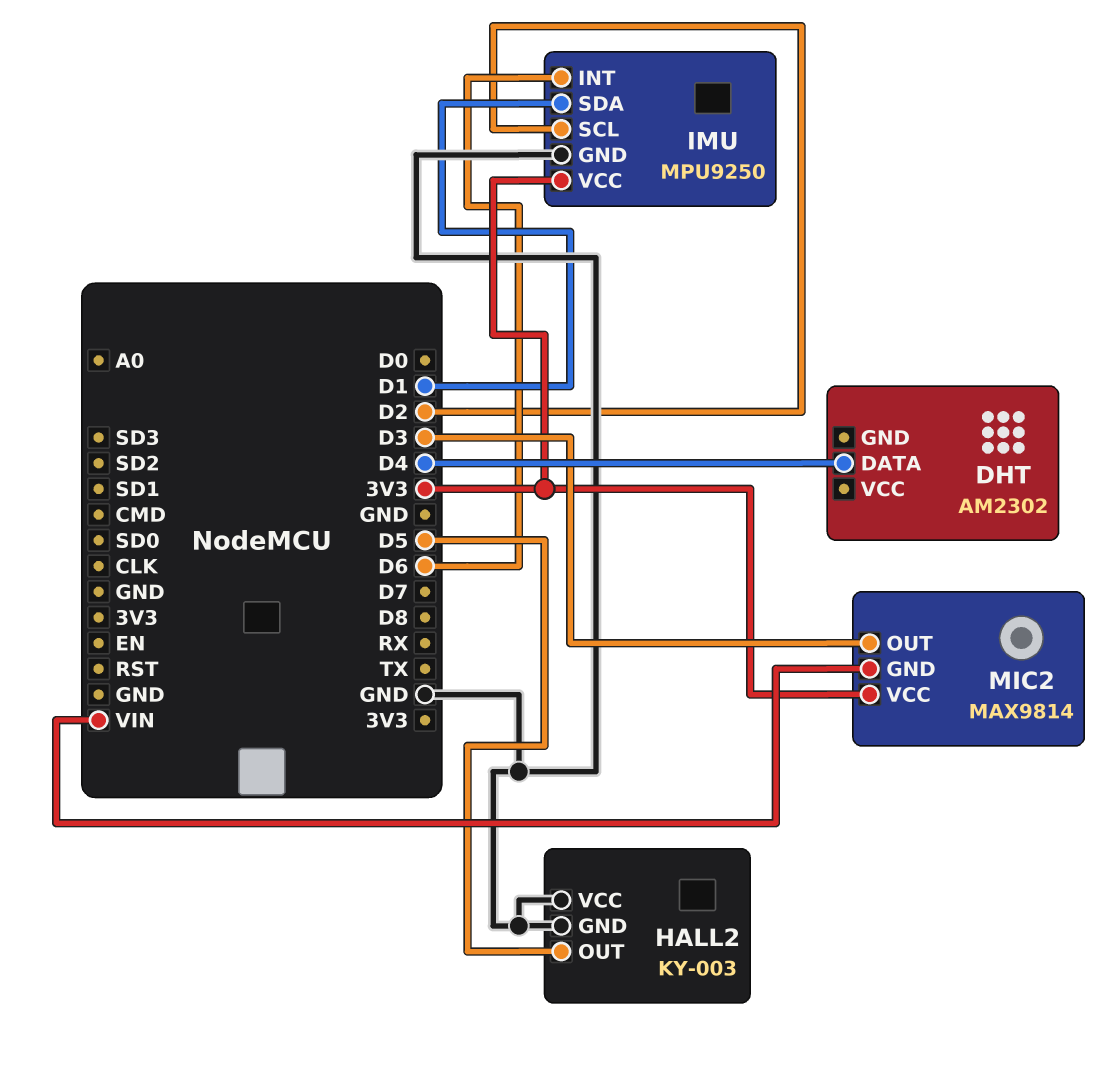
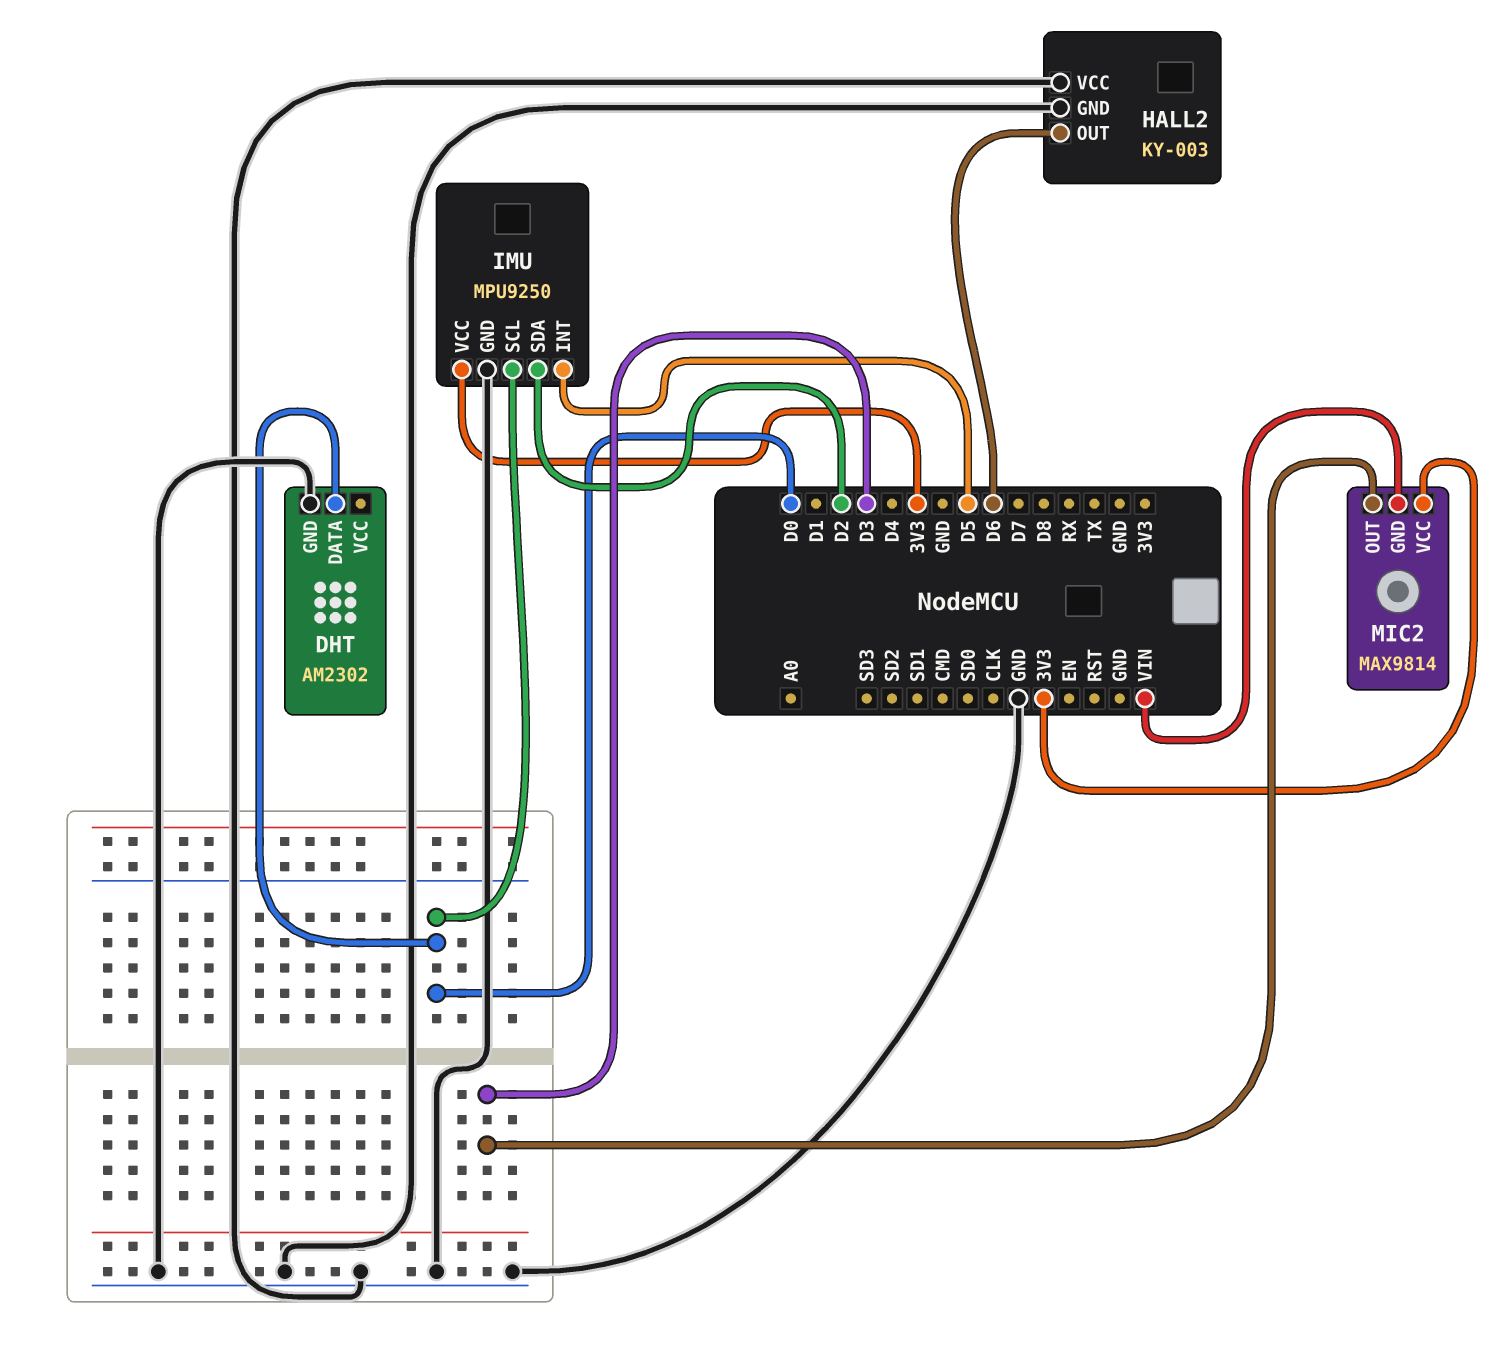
DHT pin DATA: D4 -> D0
DHT pin GND: none -> GND
HALL2 pin OUT: D5 -> D6
IMU pin INT: D6 -> D5
IMU pin SCL: D2 -> D0
IMU pin SDA: D1 -> D2

